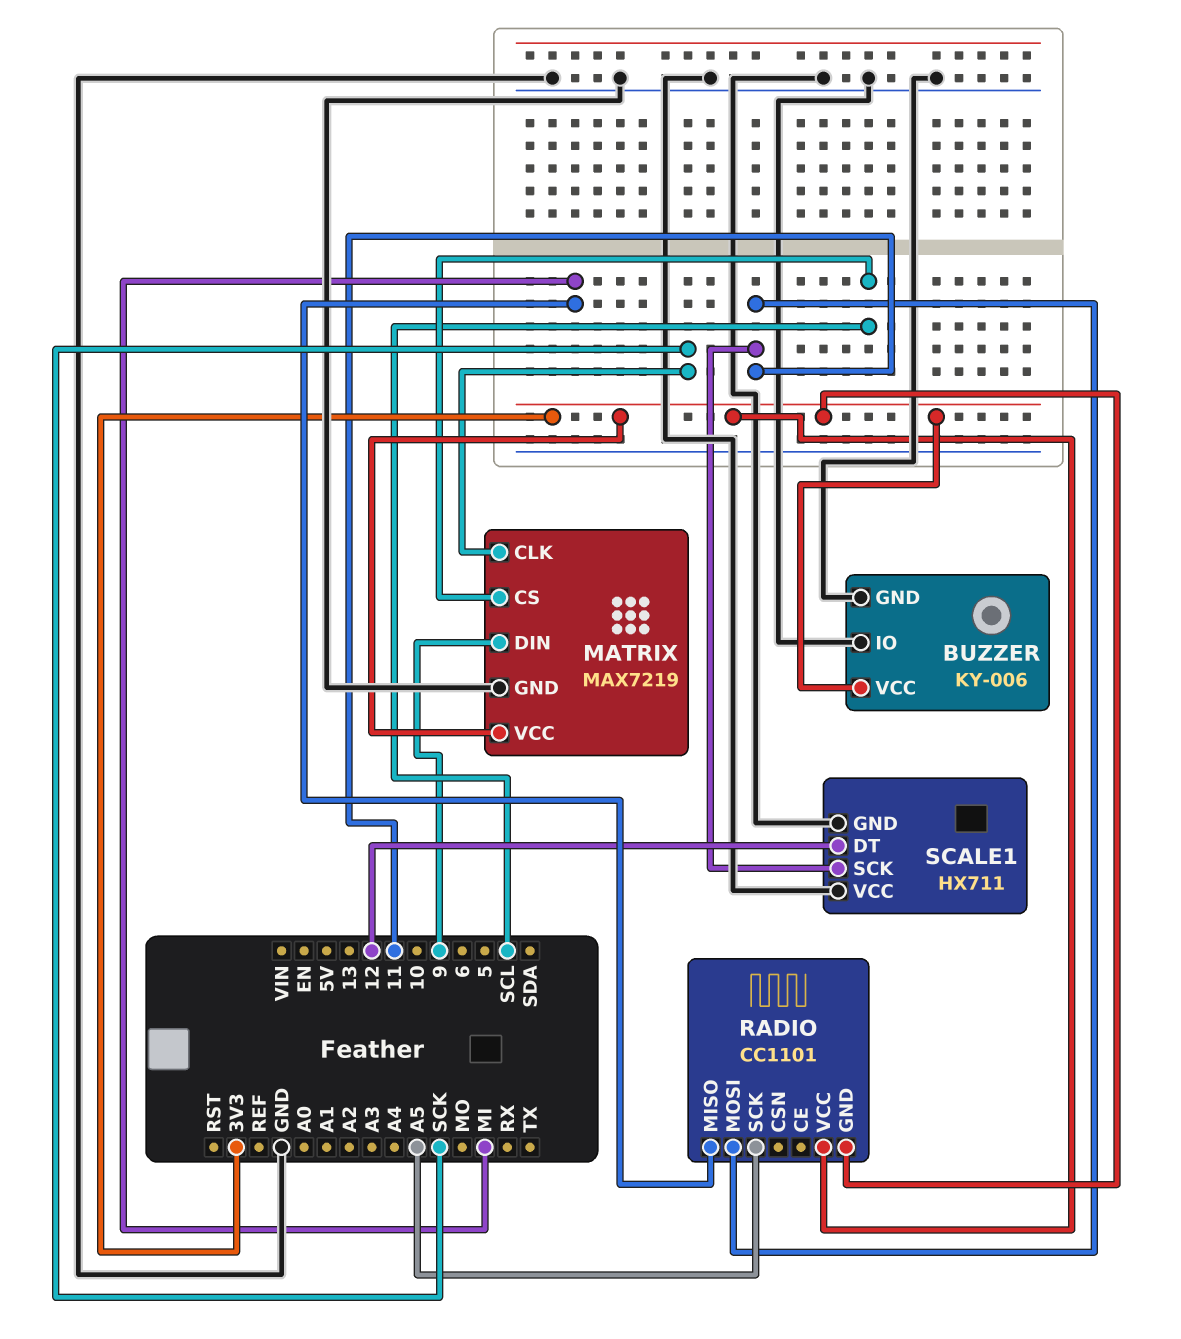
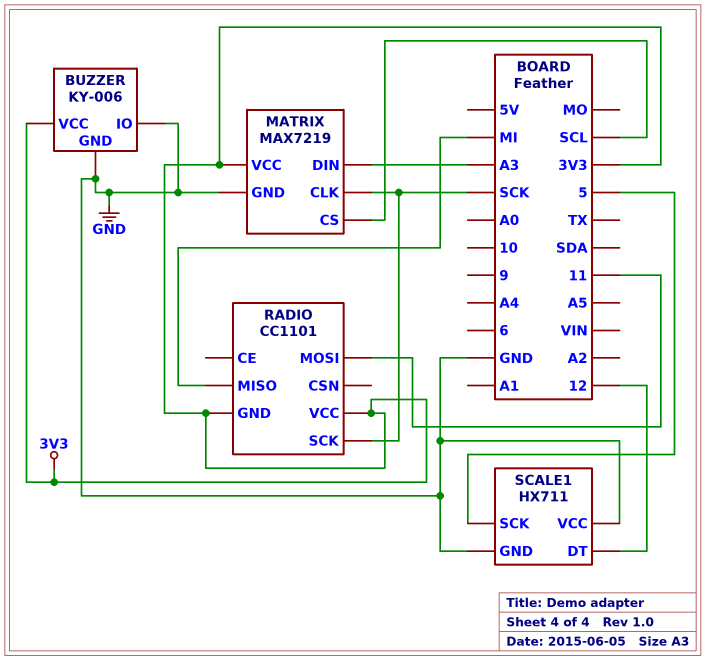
MATRIX pin DIN: 9 -> A3
RADIO pin SCK: A5 -> SCK
SCALE1 pin SCK: 11 -> 5

